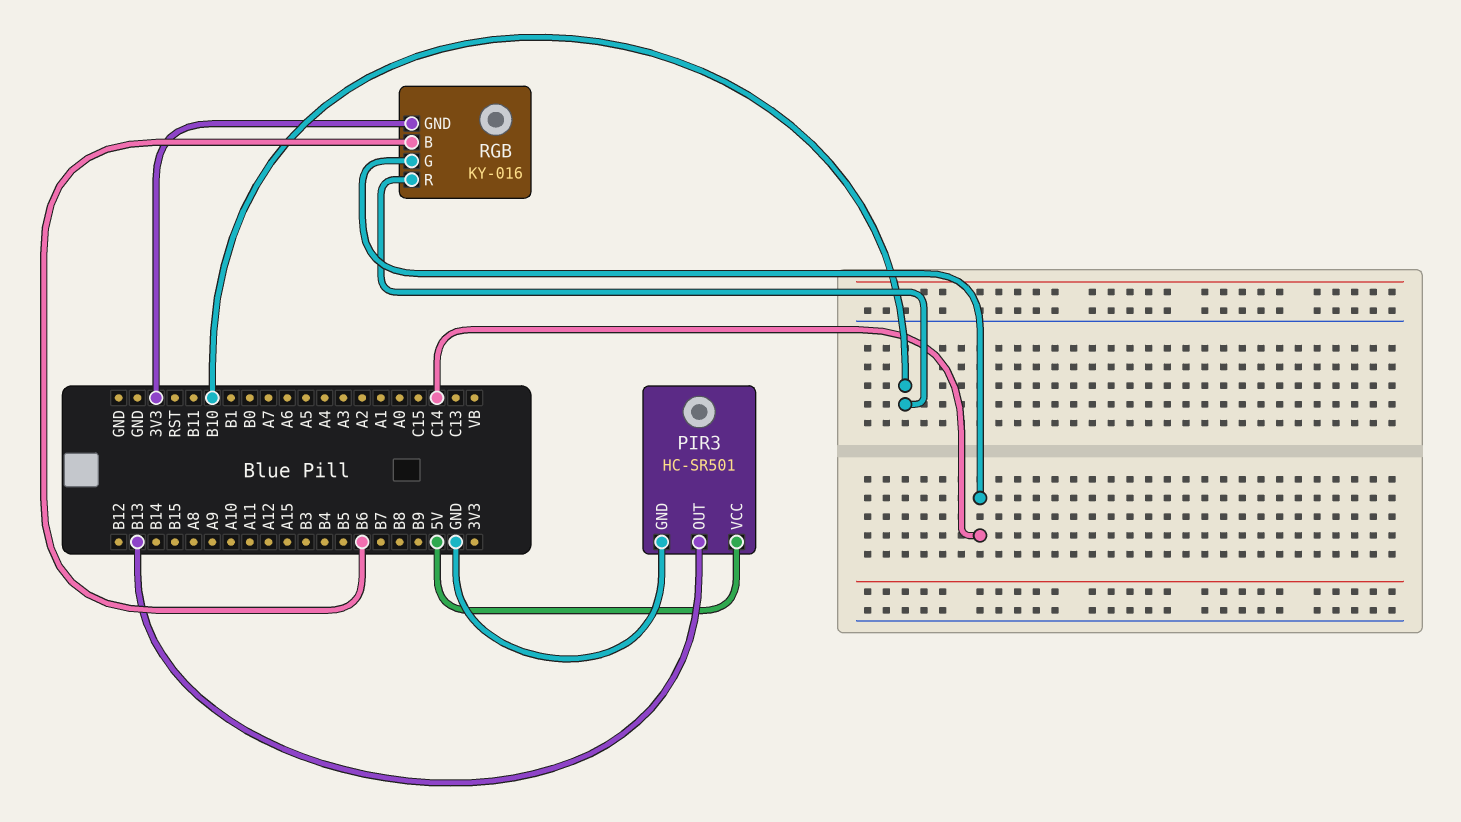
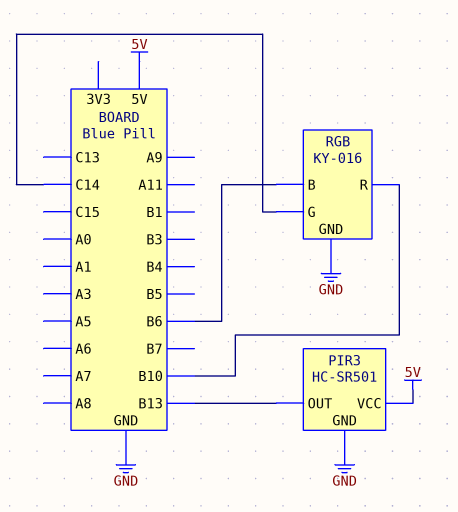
RGB pin GND: 3V3 -> GND

